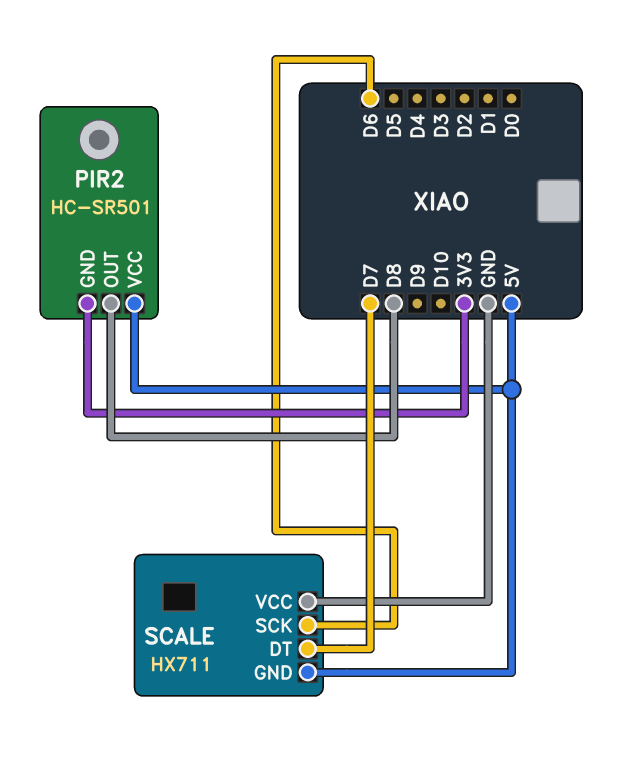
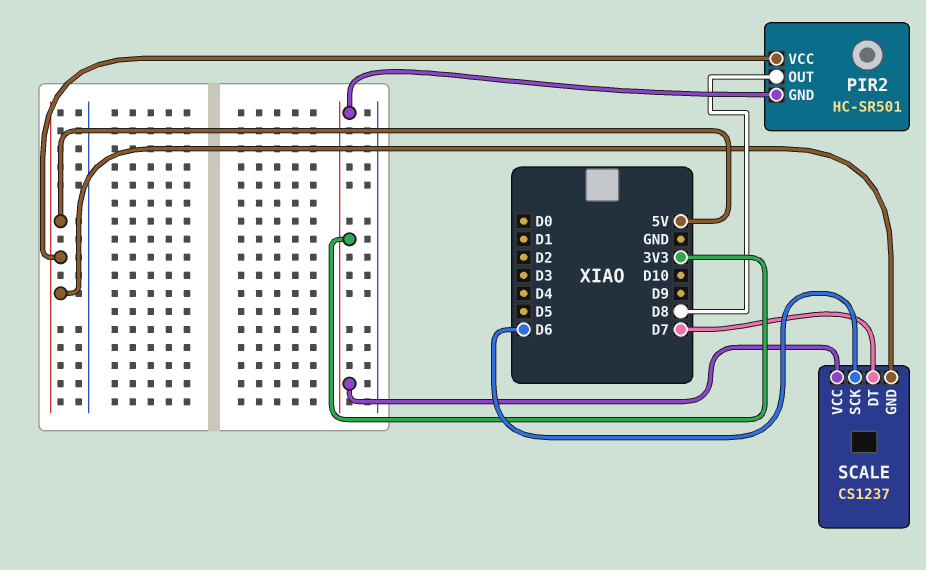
SCALE: HX711 -> CS1237
SCALE pin VCC: GND -> 3V3

